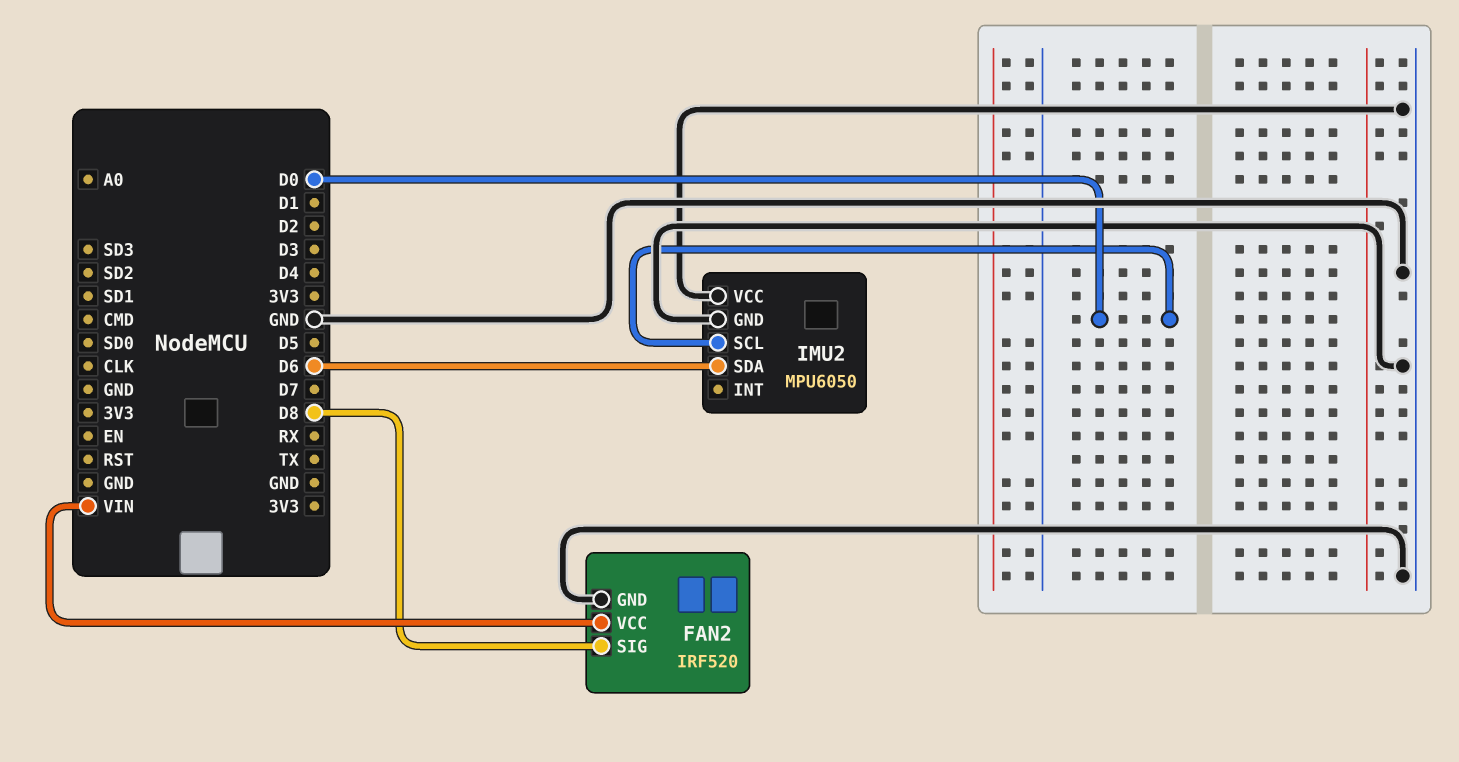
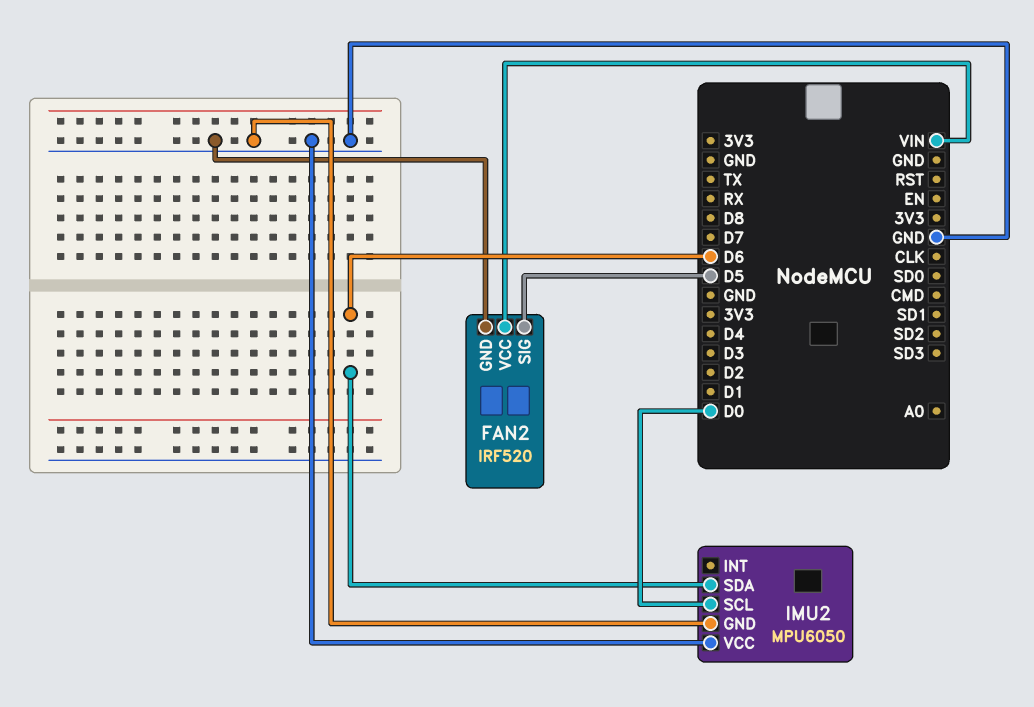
FAN2 pin SIG: D8 -> D5

